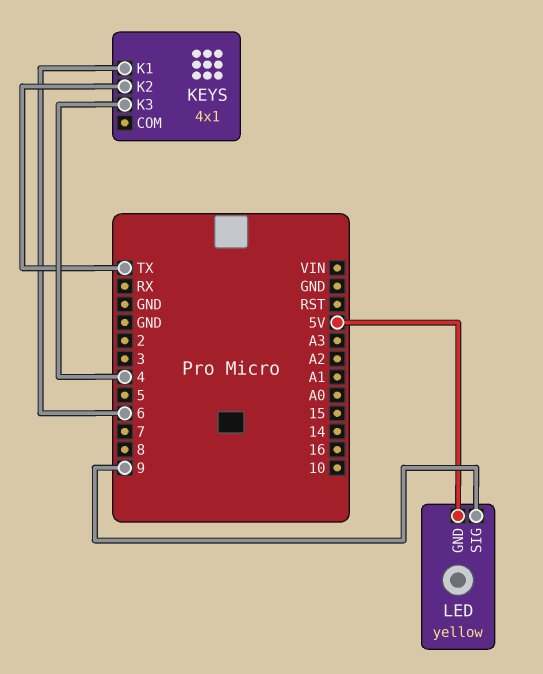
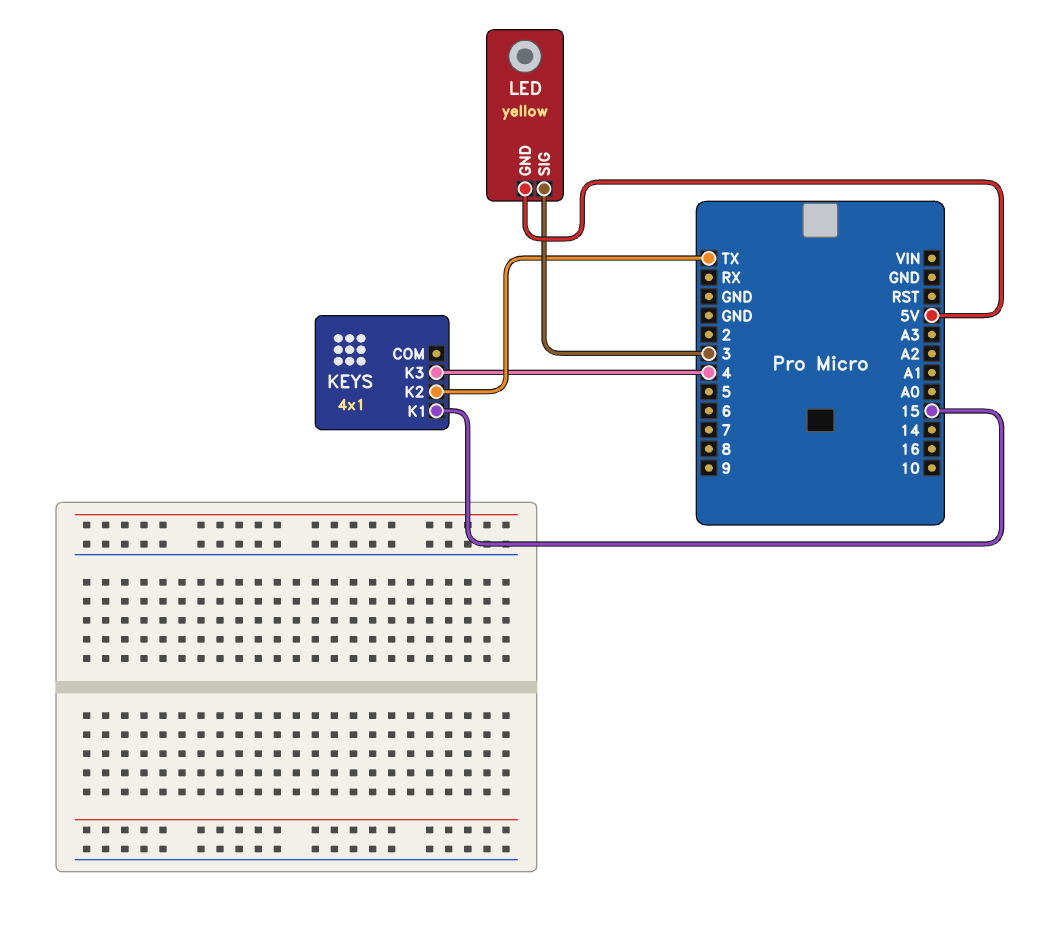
KEYS pin K1: 6 -> 15
LED pin SIG: 9 -> 3

